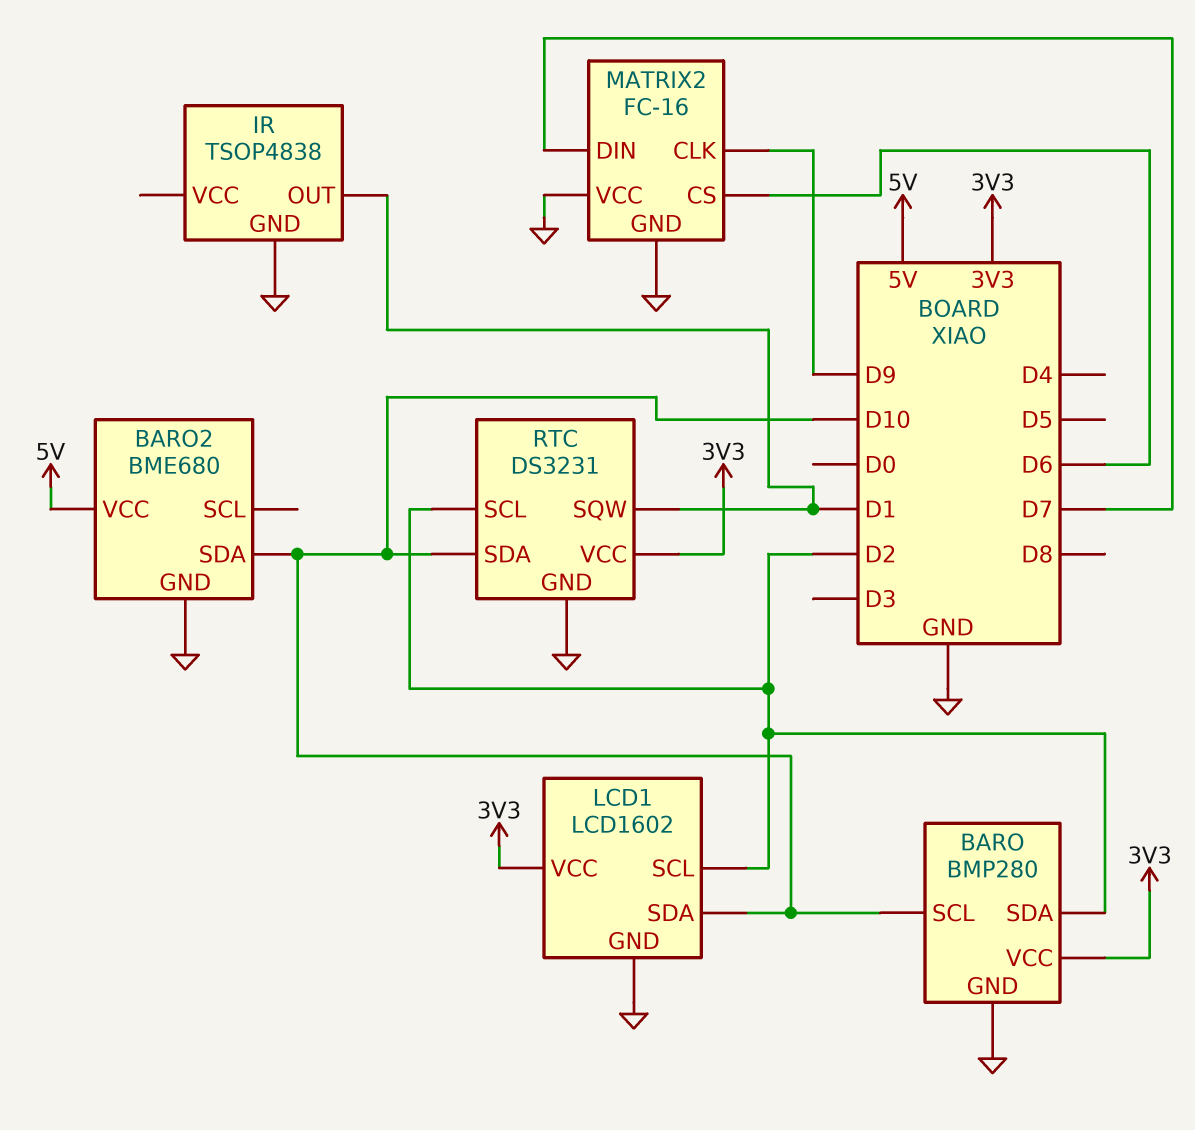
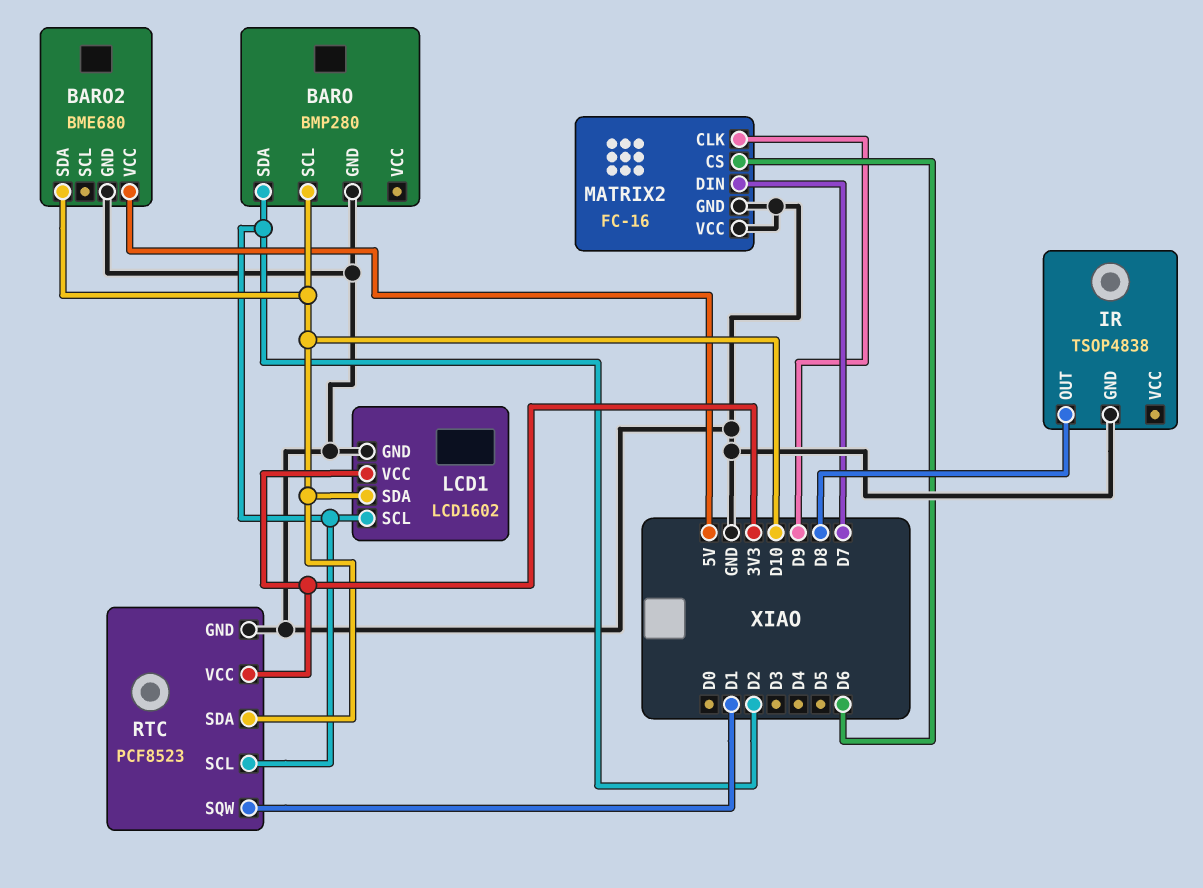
BARO pin VCC: 3V3 -> none
IR pin OUT: D1 -> D8
RTC: DS3231 -> PCF8523

